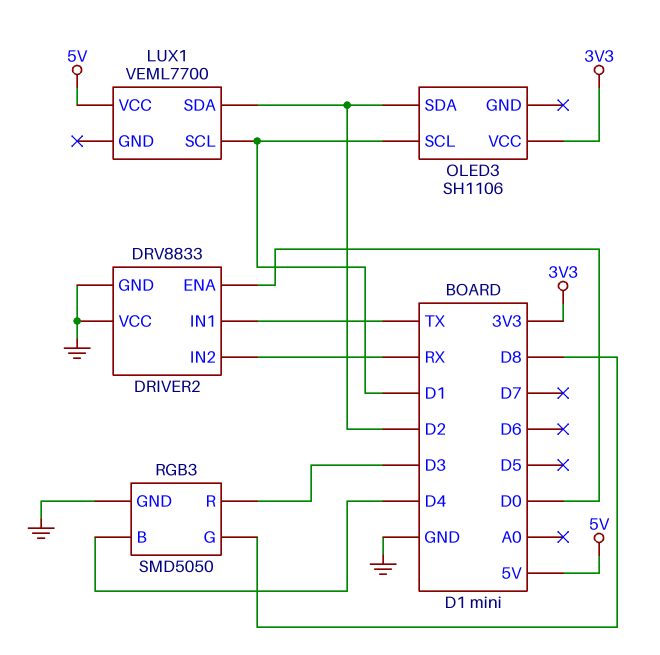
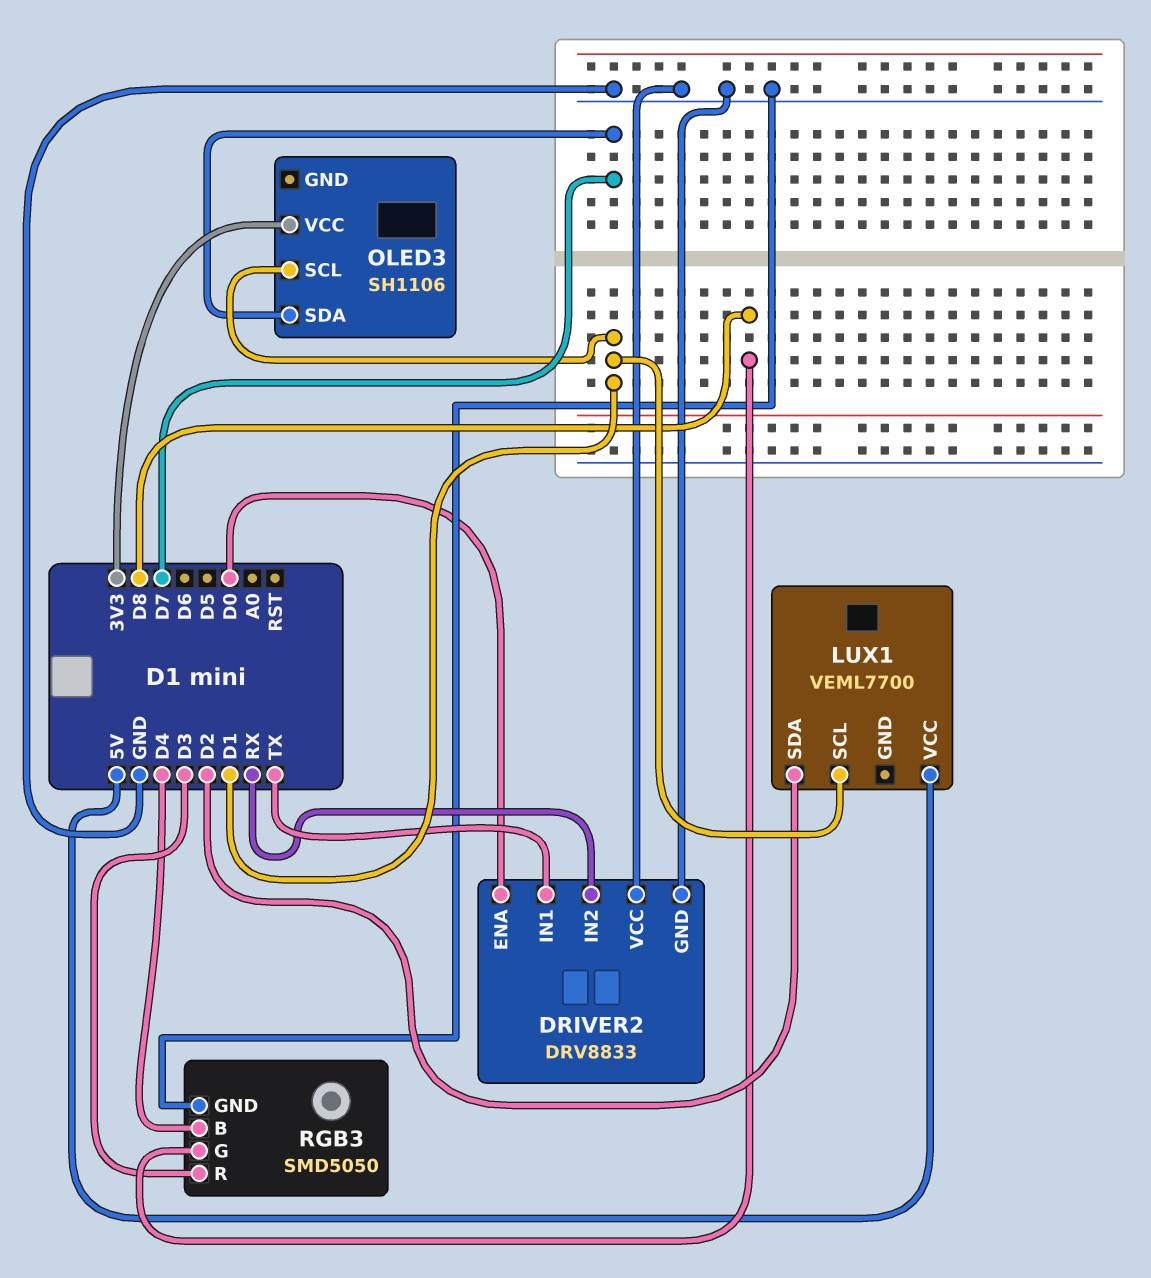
OLED3 pin SDA: D2 -> D7

